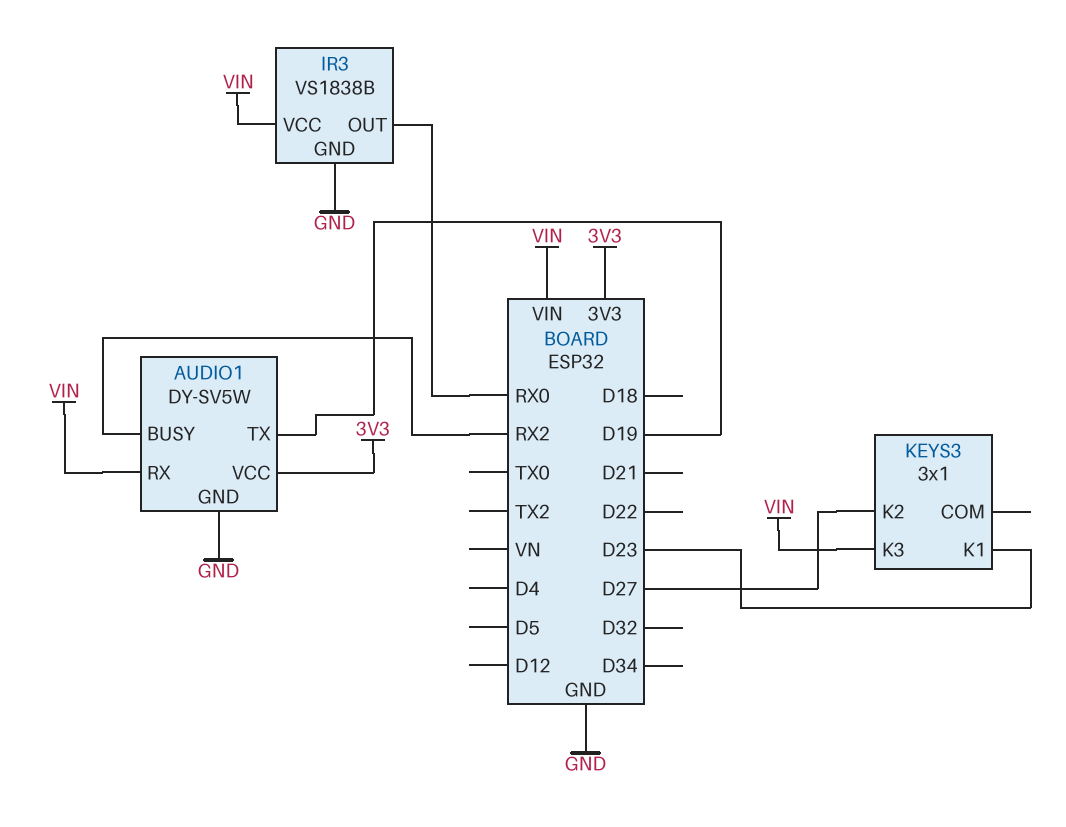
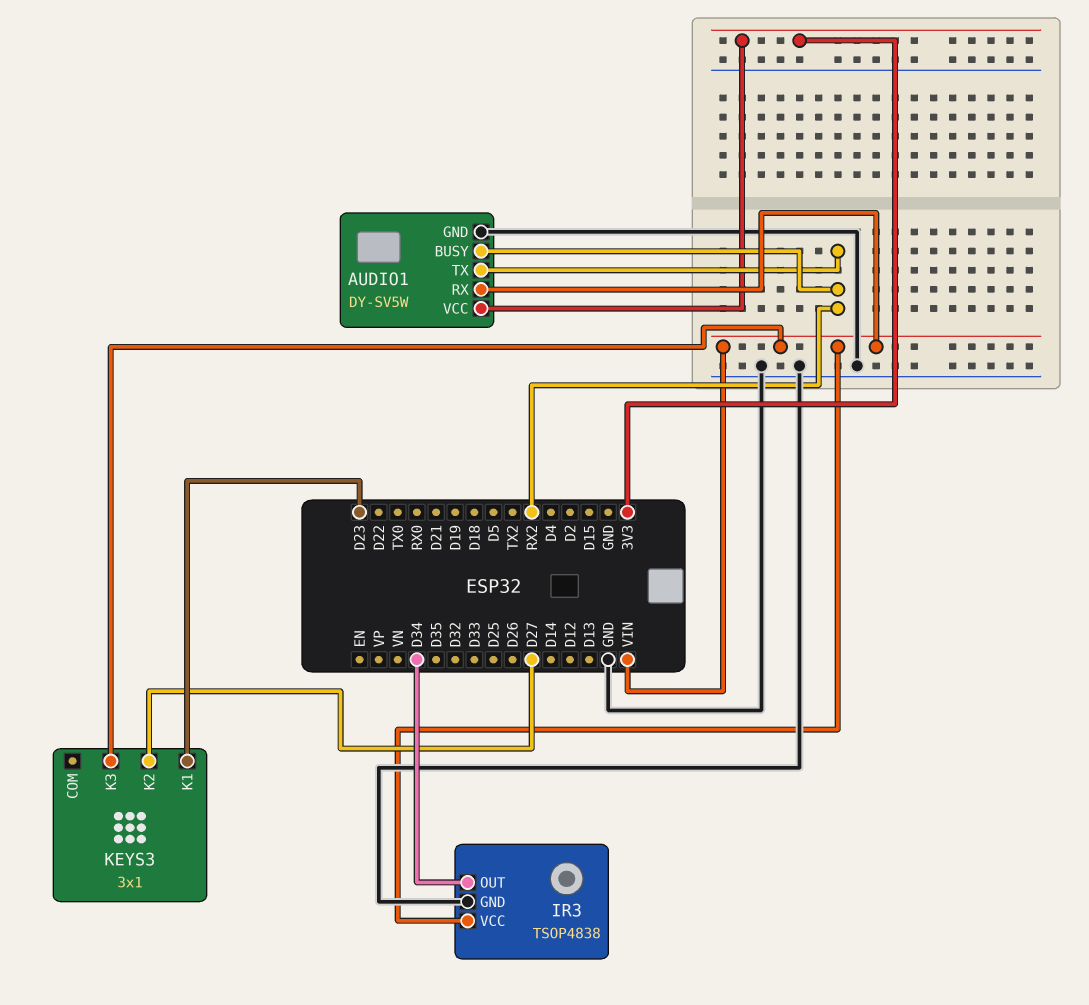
AUDIO1 pin TX: D19 -> RX2
IR3: VS1838B -> TSOP4838
IR3 pin OUT: RX0 -> D34

